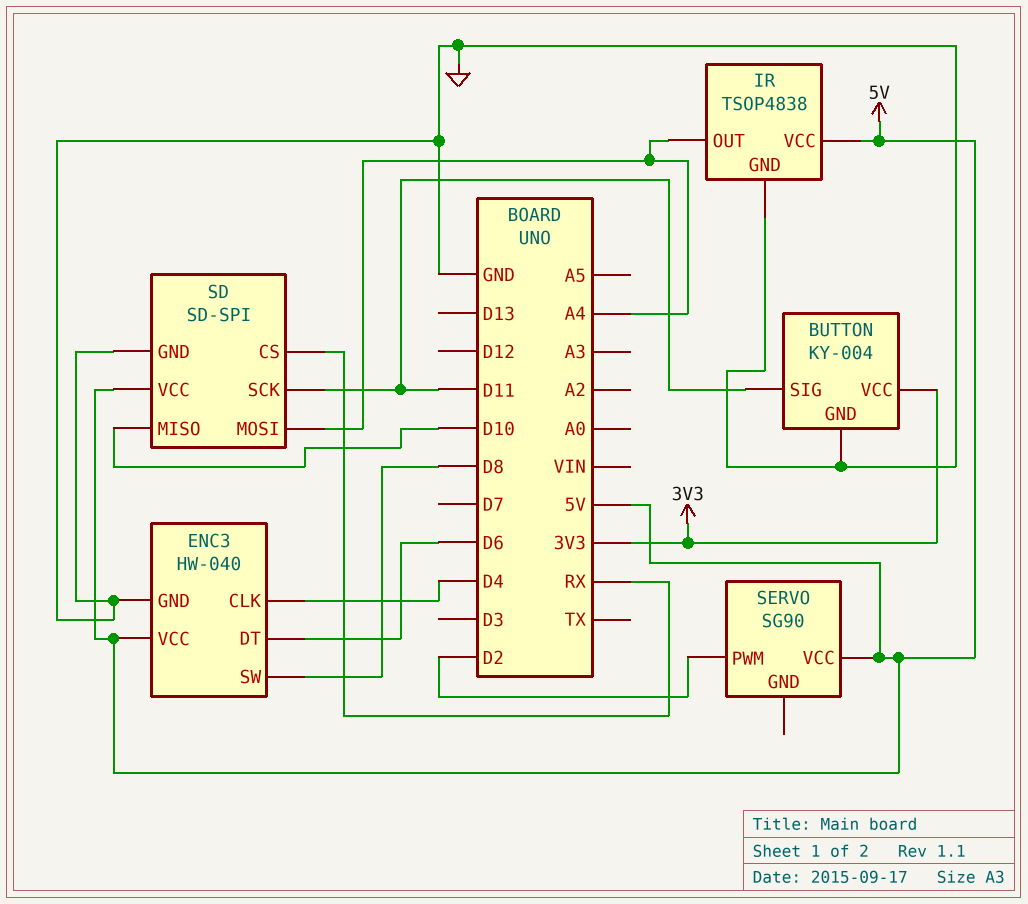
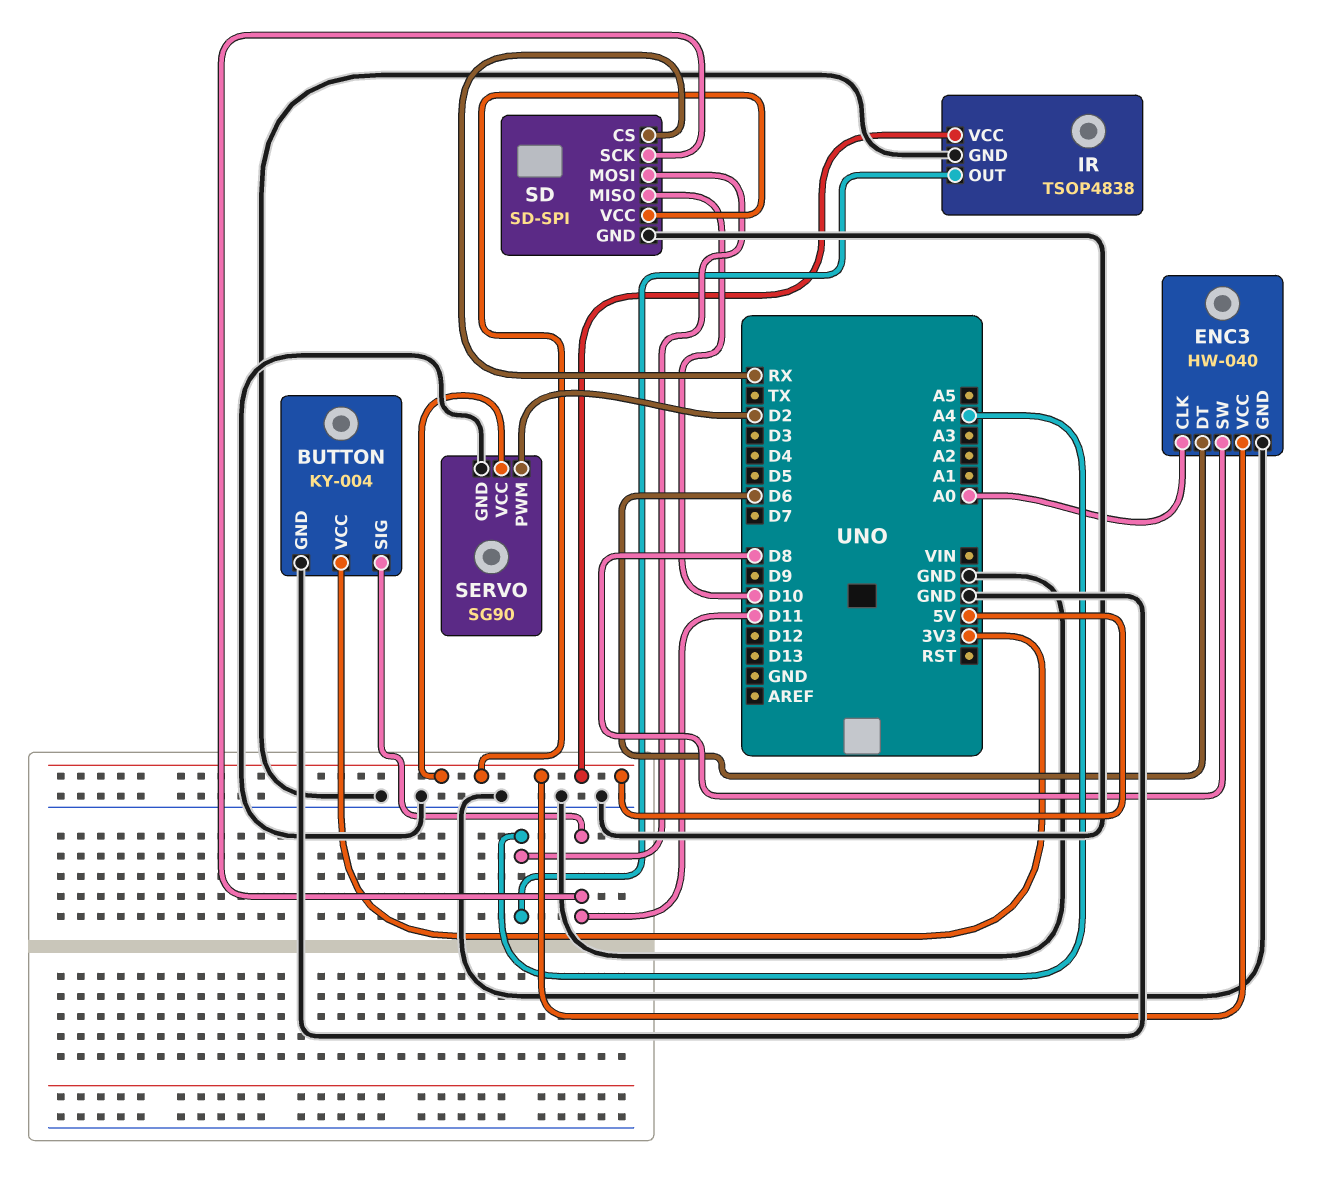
ENC3 pin CLK: D4 -> A0
SERVO pin GND: none -> GND

